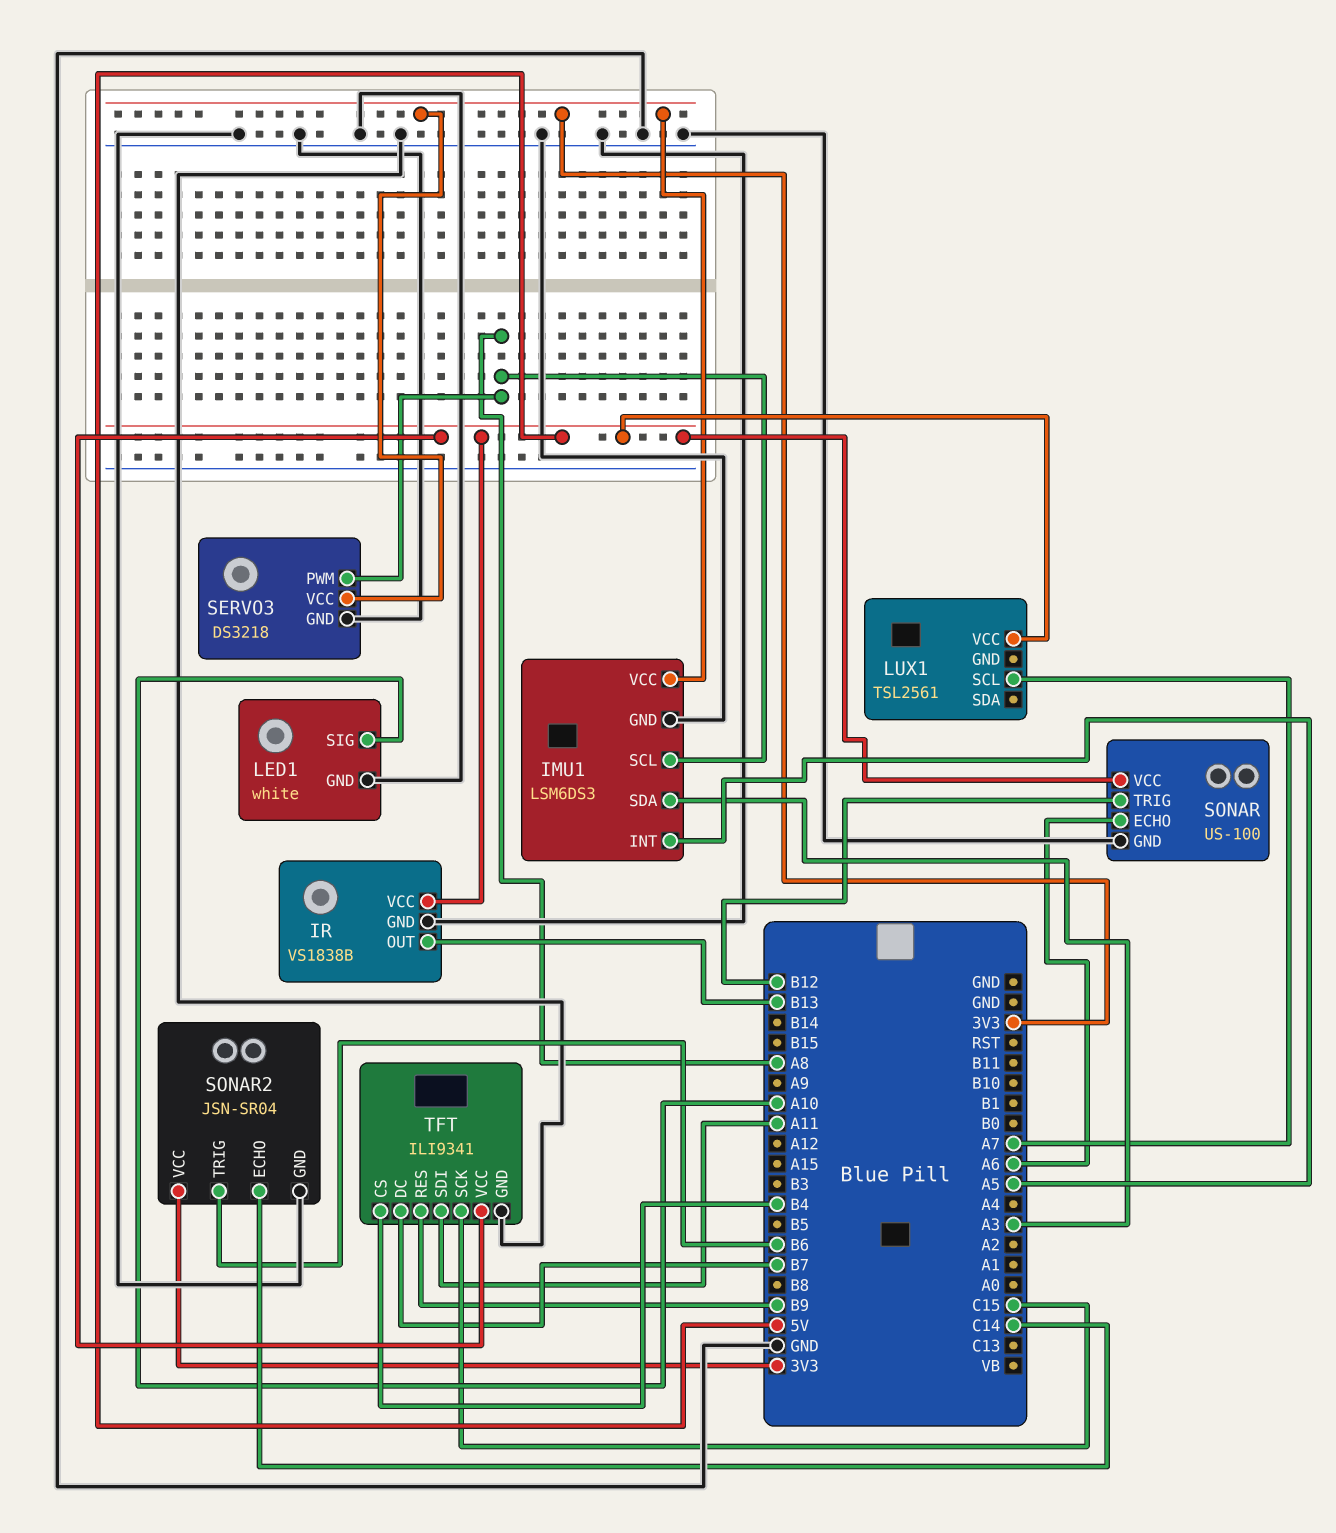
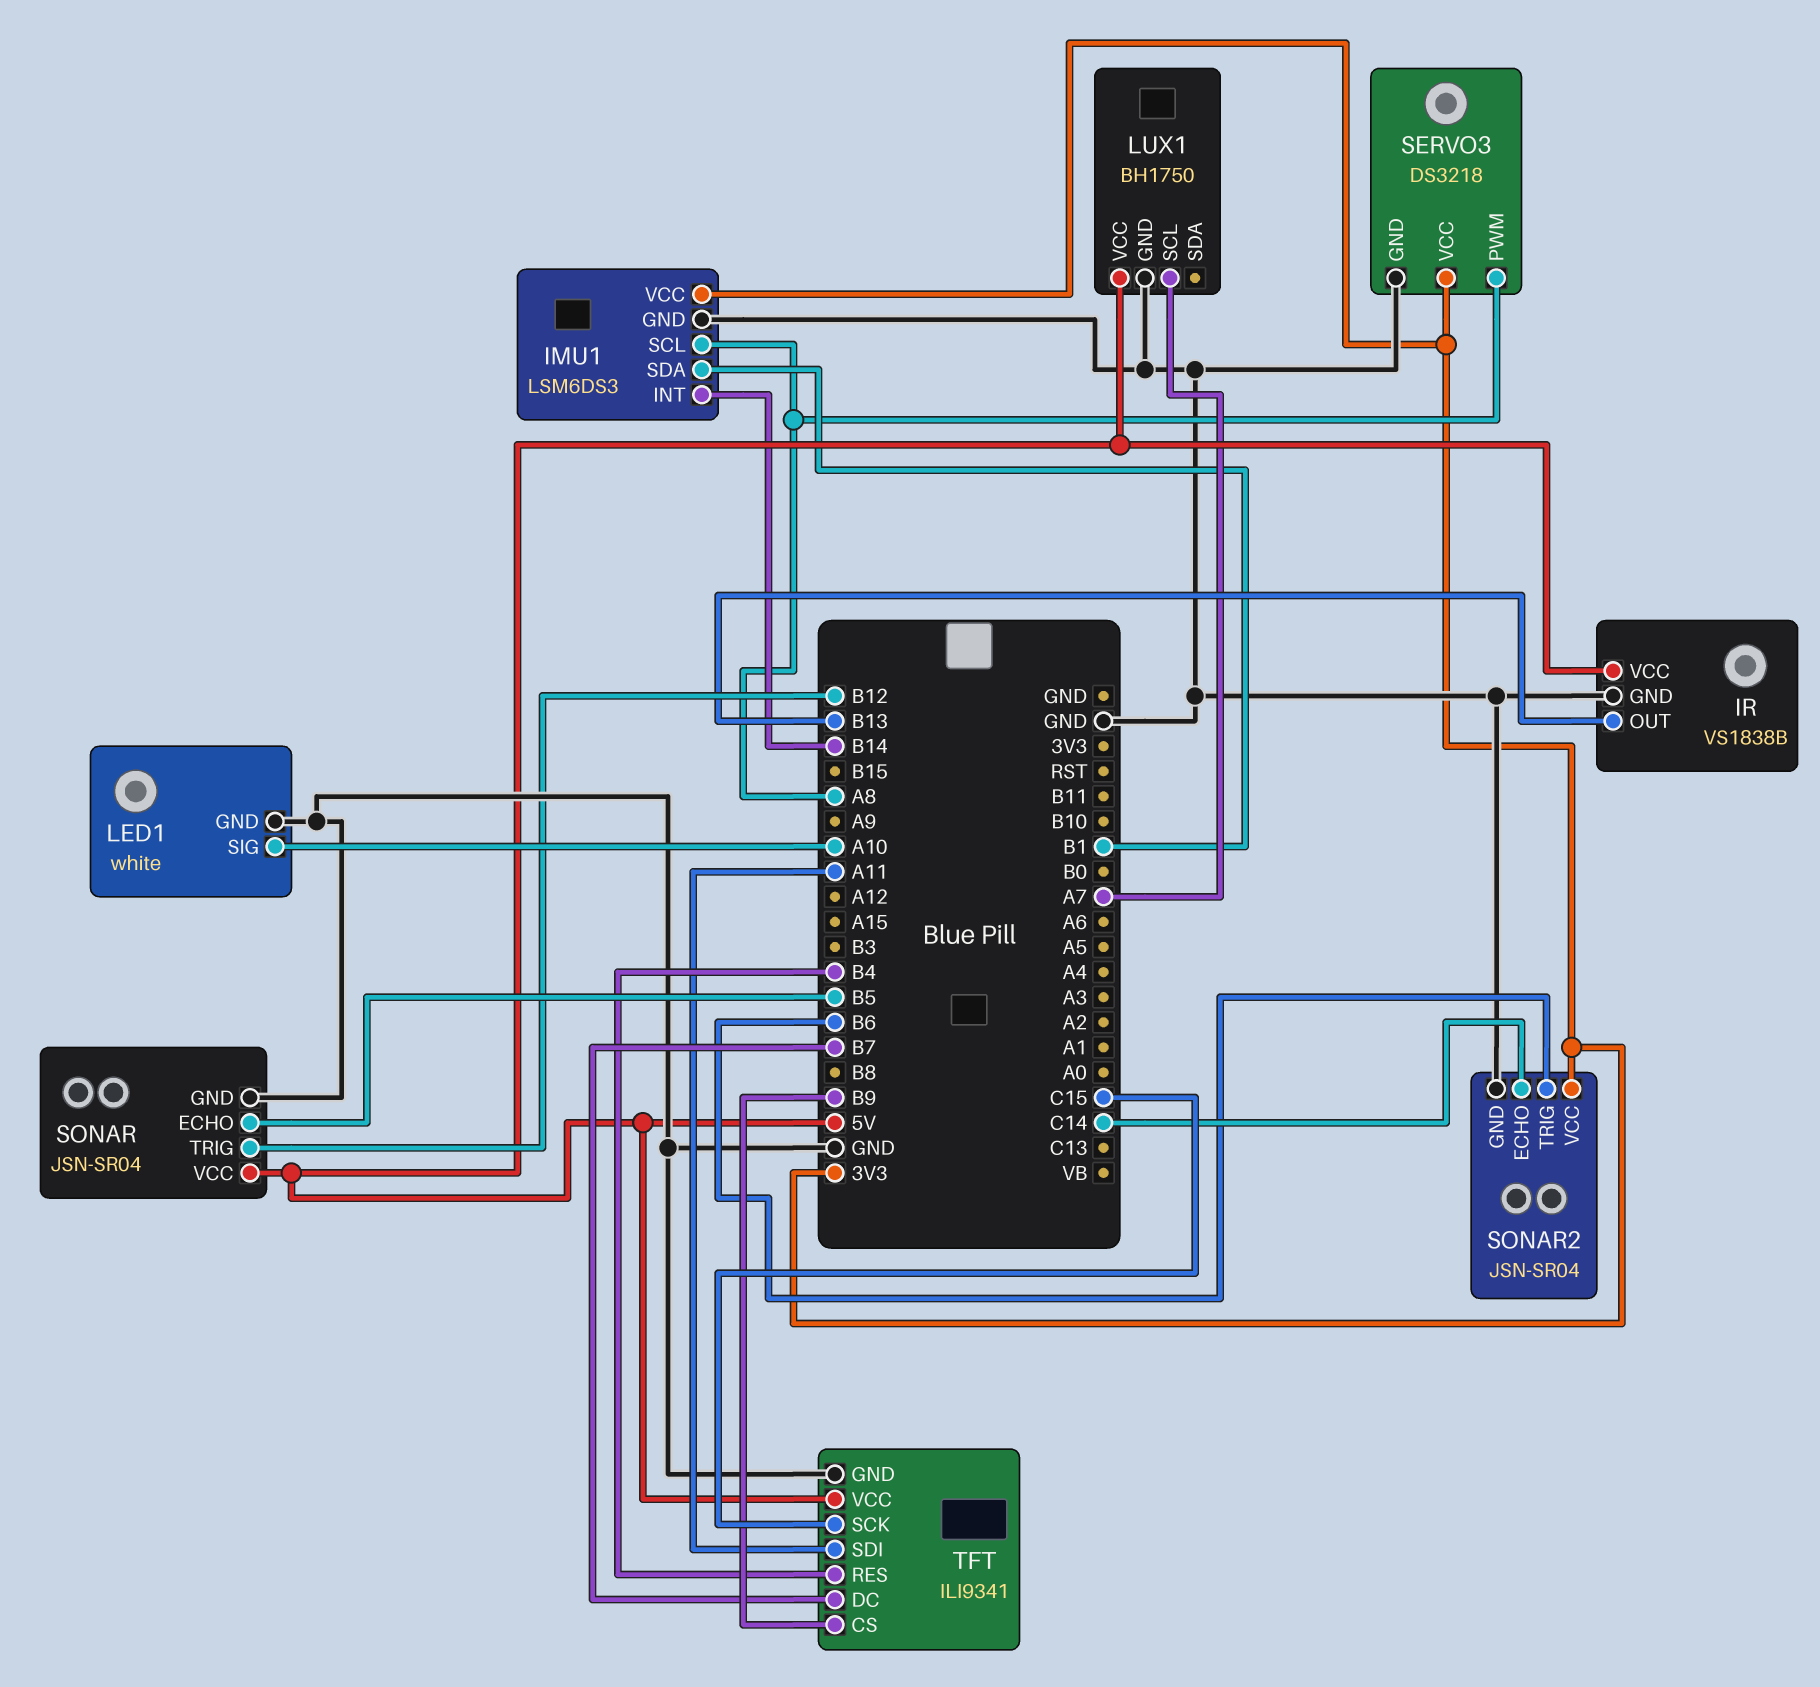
IMU1 pin INT: A5 -> B14
IMU1 pin SDA: A3 -> B1
LUX1: TSL2561 -> BH1750
LUX1 pin GND: none -> GND
SONAR: US-100 -> JSN-SR04
SONAR pin ECHO: A6 -> B5
TFT pin CS: B4 -> B9
TFT pin RES: B9 -> B4

